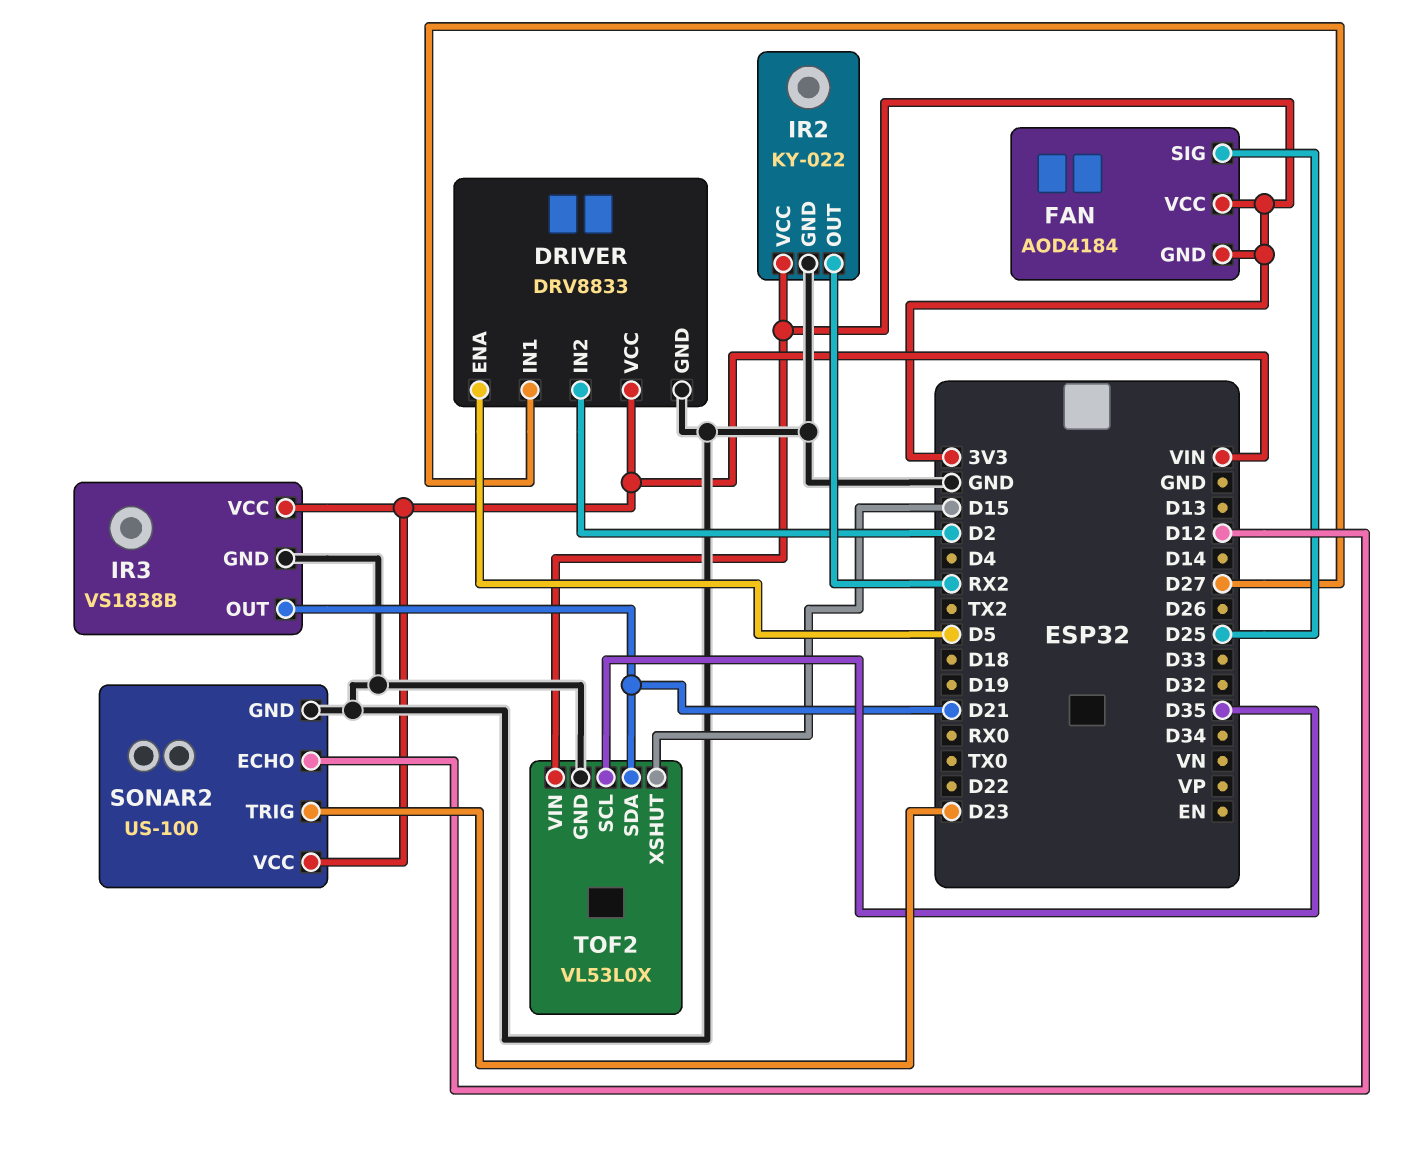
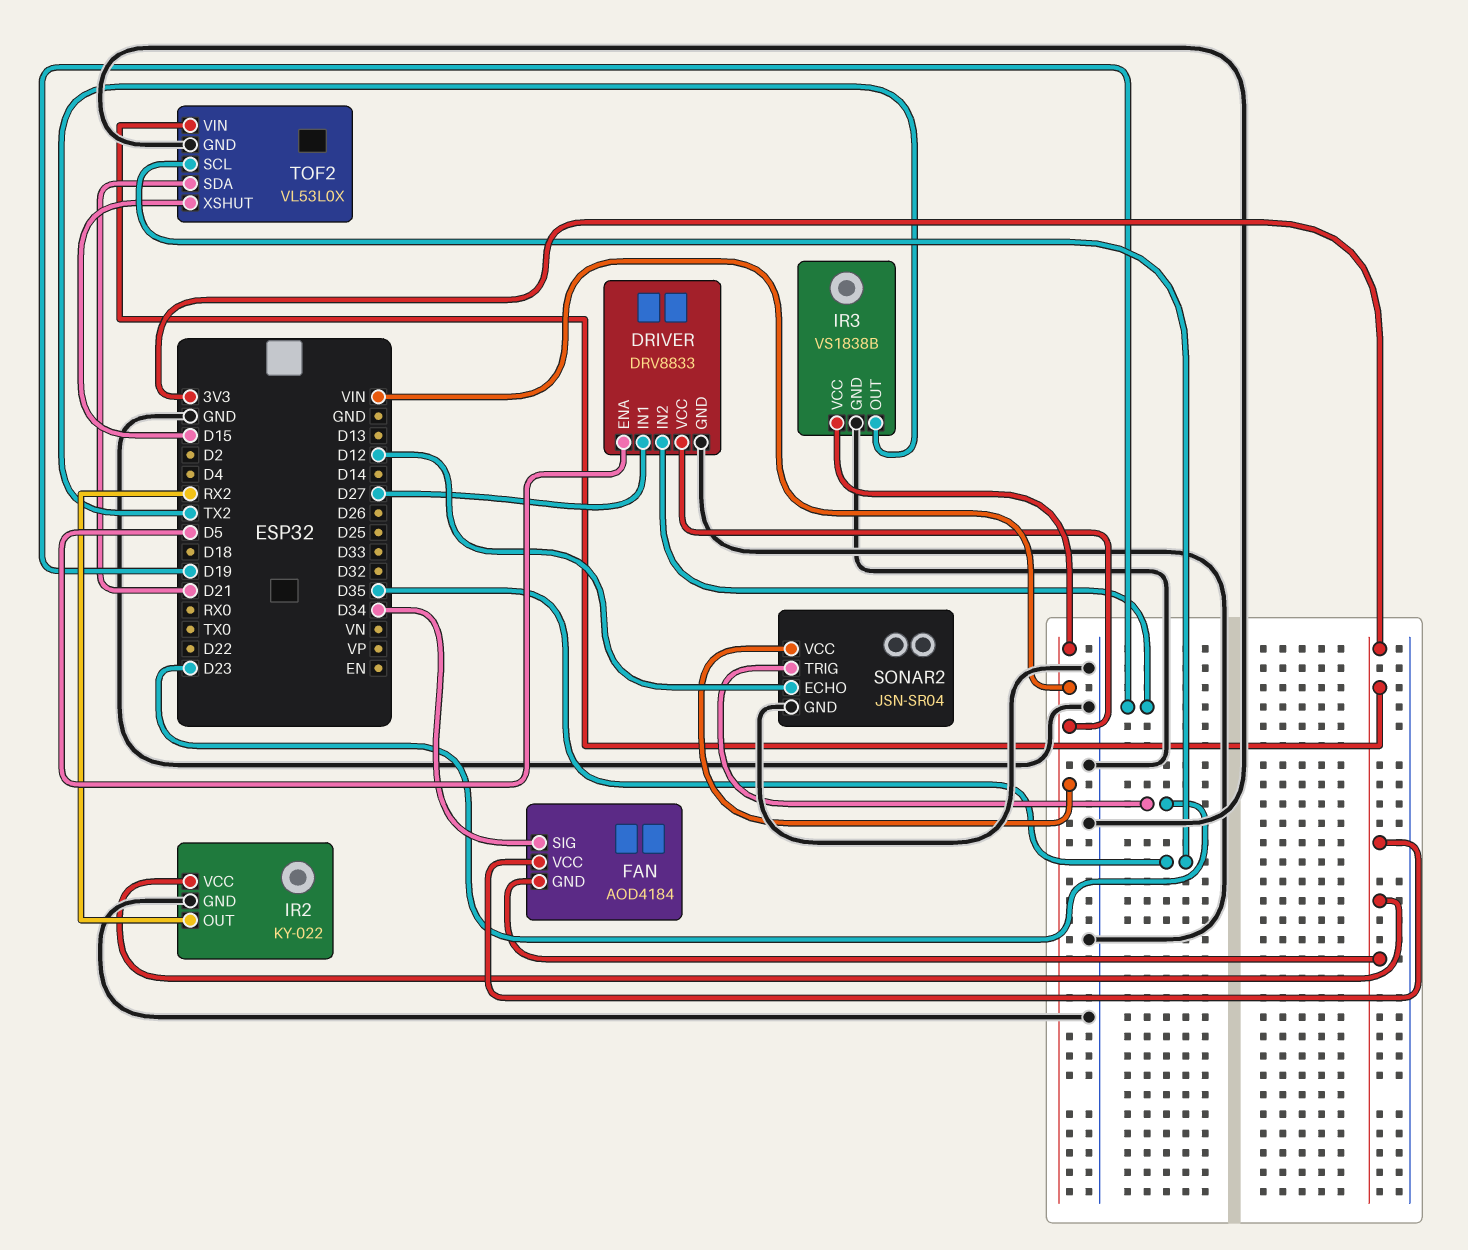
DRIVER pin IN2: D2 -> D19
FAN pin SIG: D25 -> D34
IR3 pin OUT: D21 -> TX2
SONAR2: US-100 -> JSN-SR04

